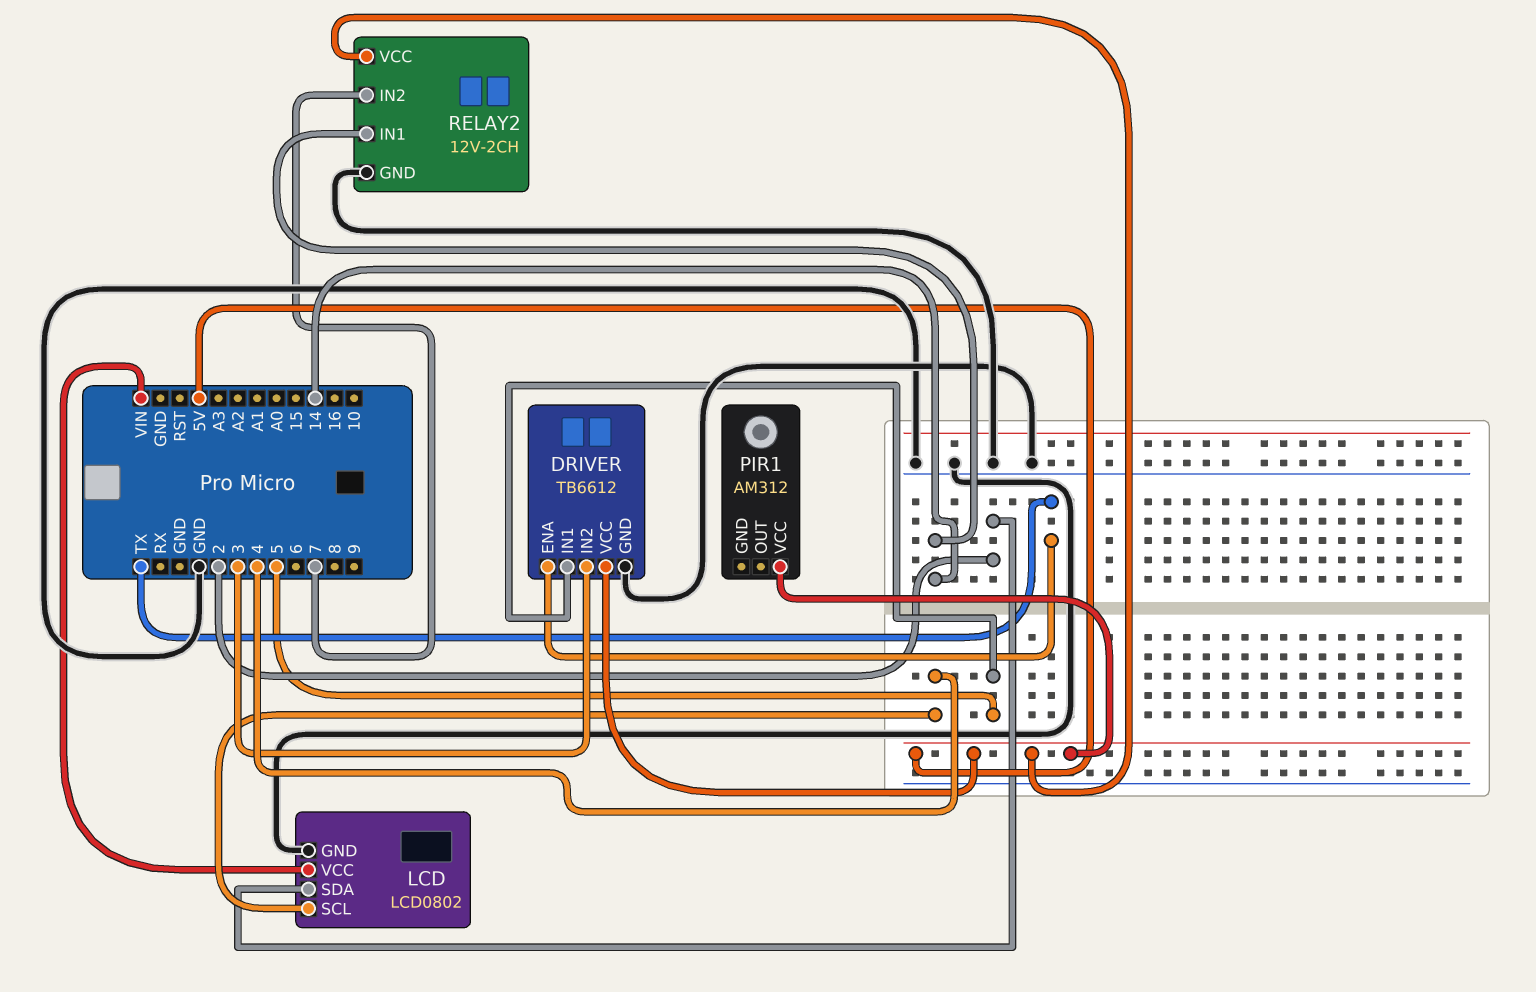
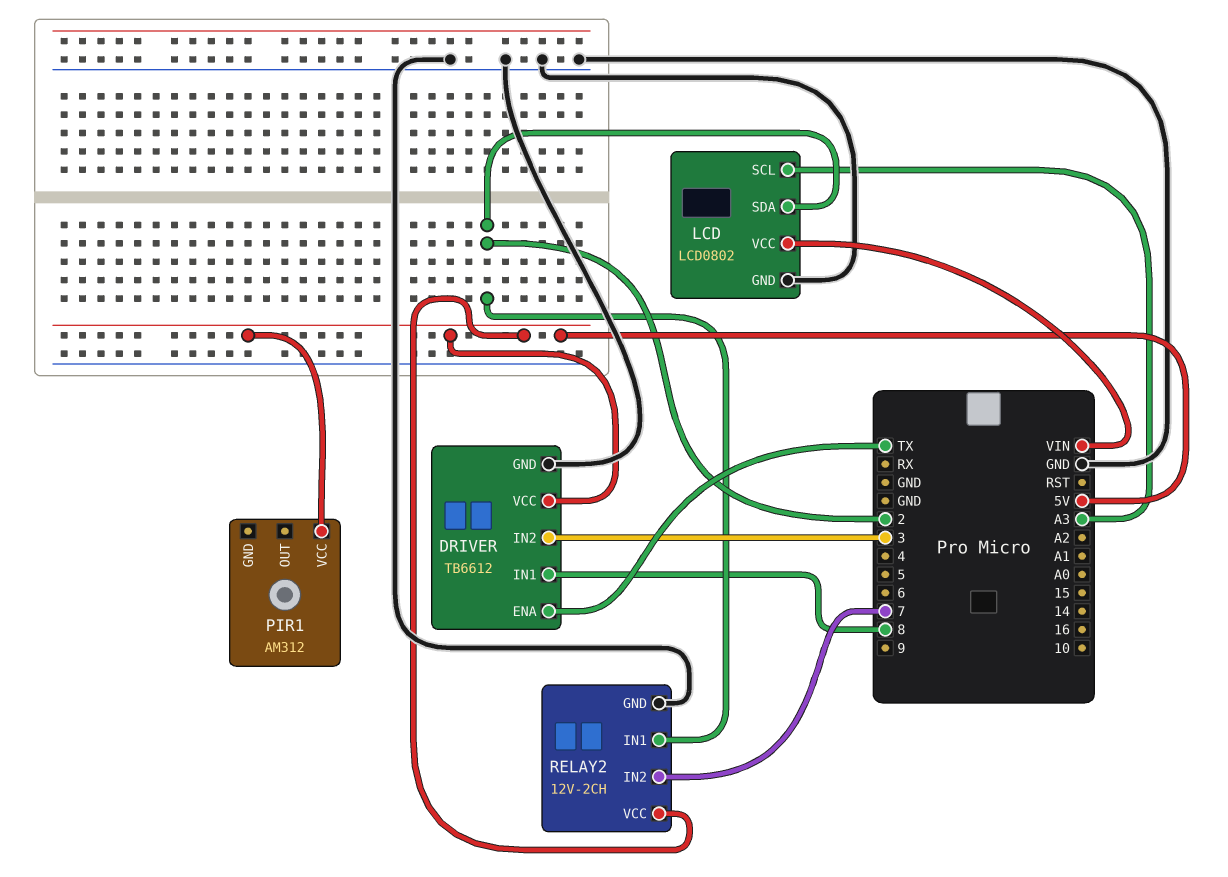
DRIVER pin IN1: 5 -> 8
LCD pin SCL: 4 -> A3
RELAY2 pin IN1: 14 -> 2

